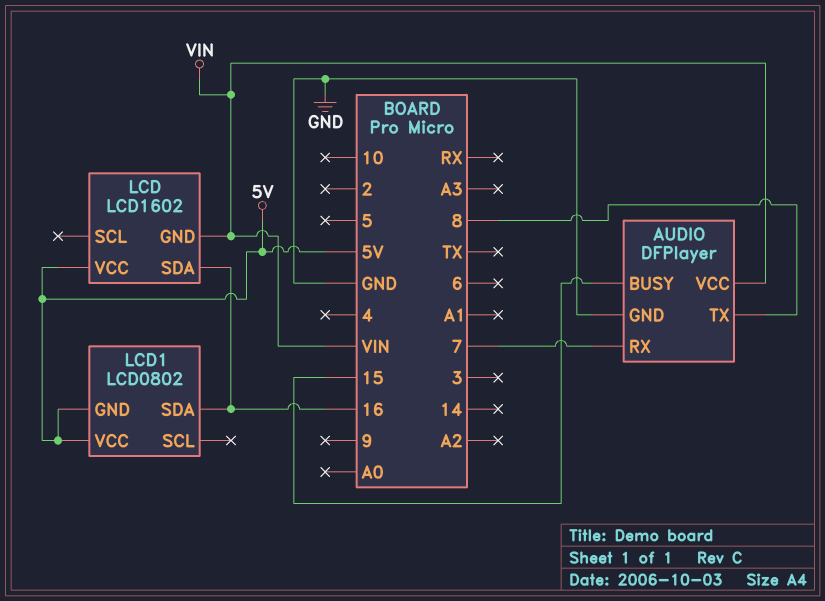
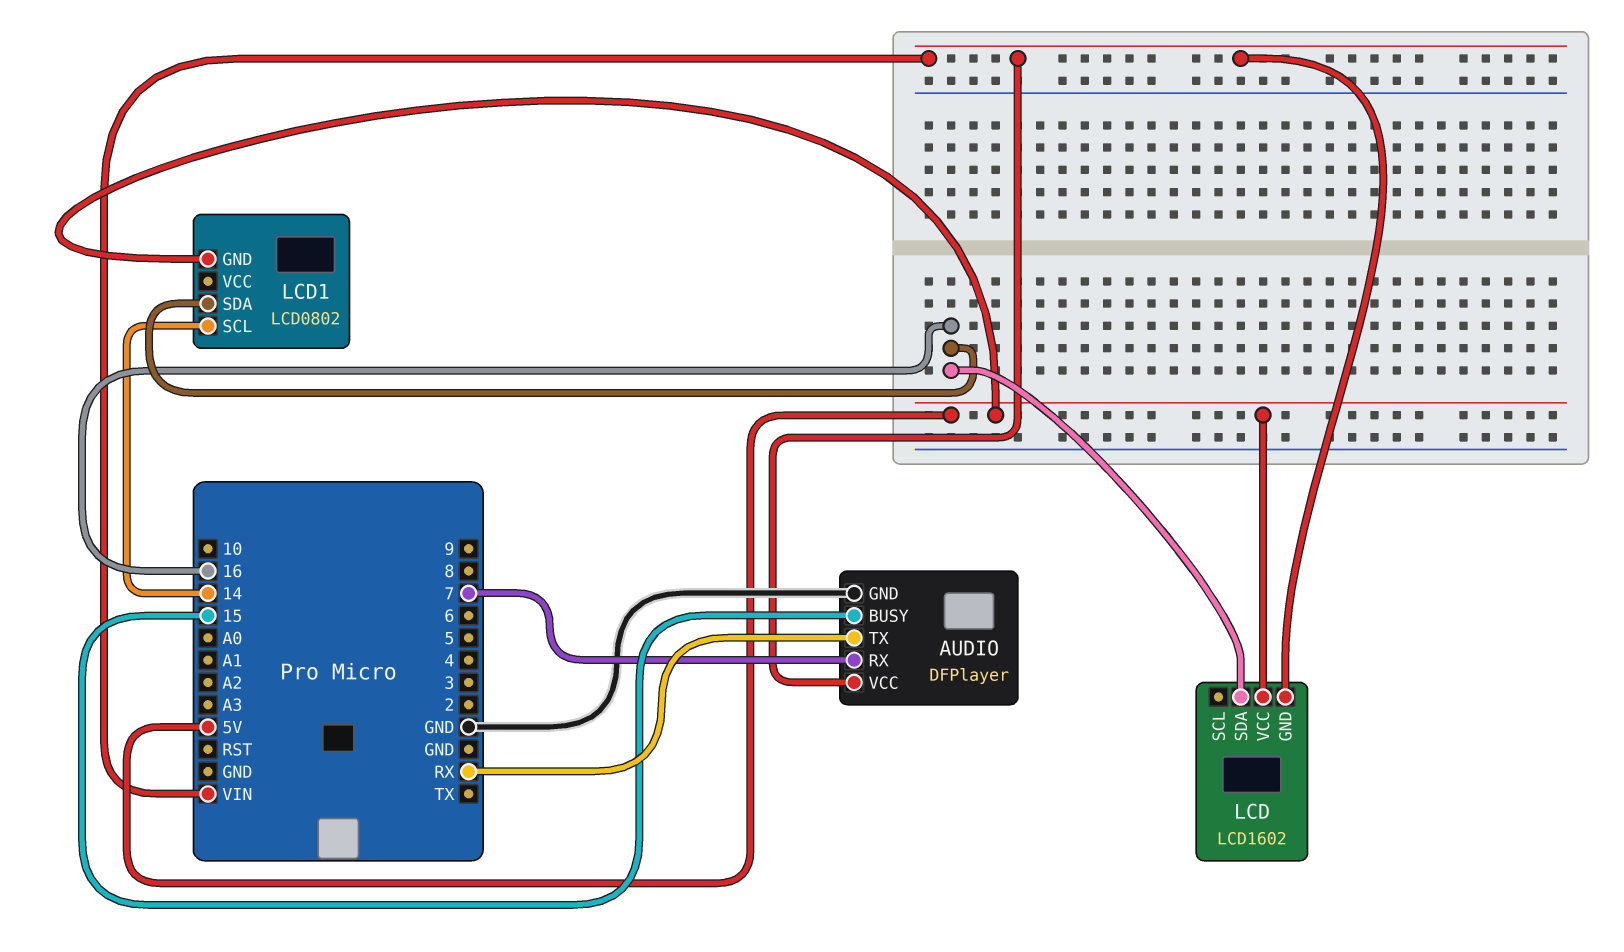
AUDIO pin TX: 8 -> RX
LCD1 pin SCL: none -> 14
LCD1 pin VCC: 5V -> none

